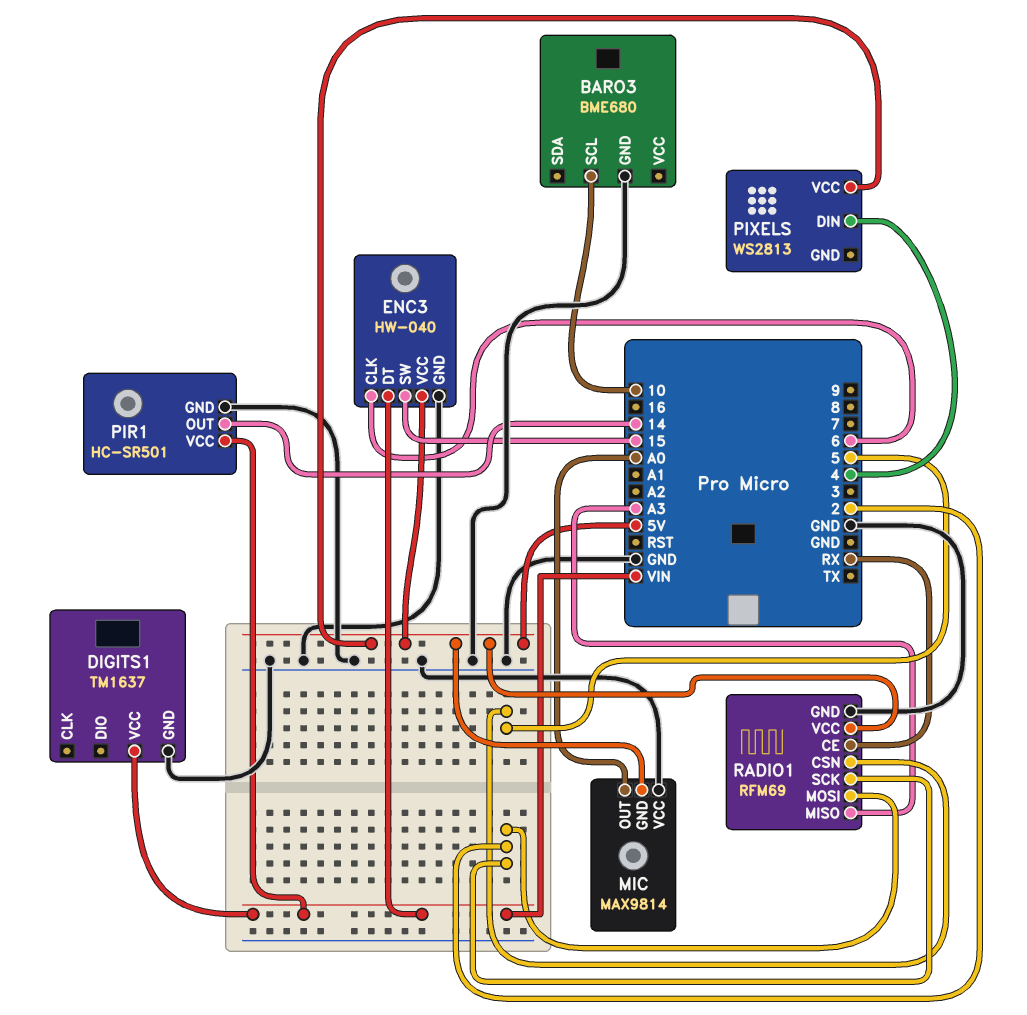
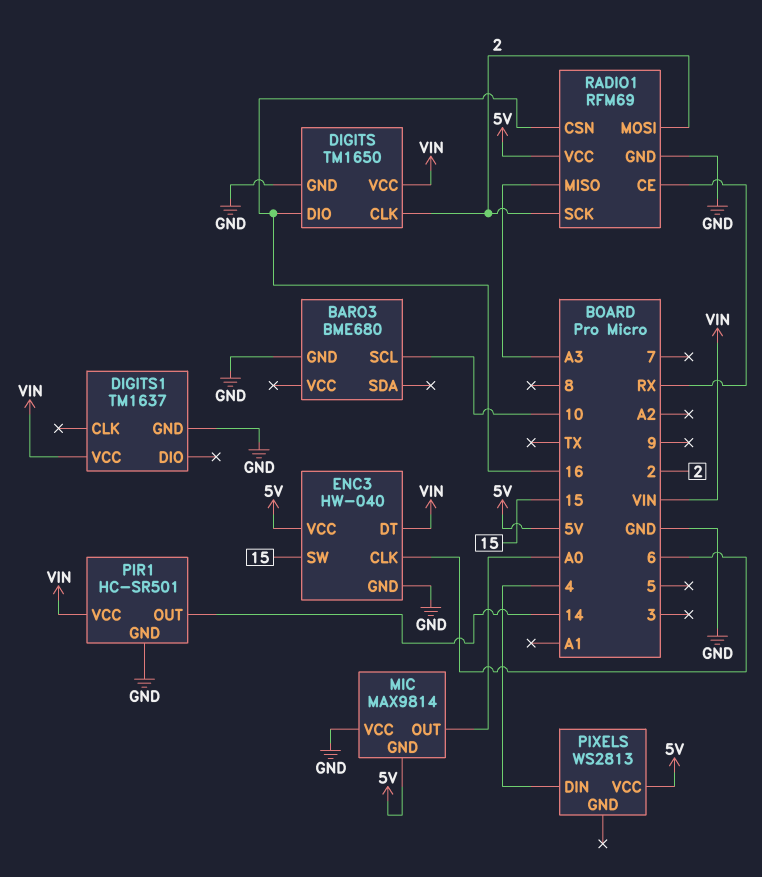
DIGITS: none -> TM1650
DIGITS pin CLK: none -> 2
DIGITS pin DIO: none -> 16
DIGITS pin GND: none -> GND
DIGITS pin VCC: none -> VIN
RADIO1 pin CSN: 5 -> 16

